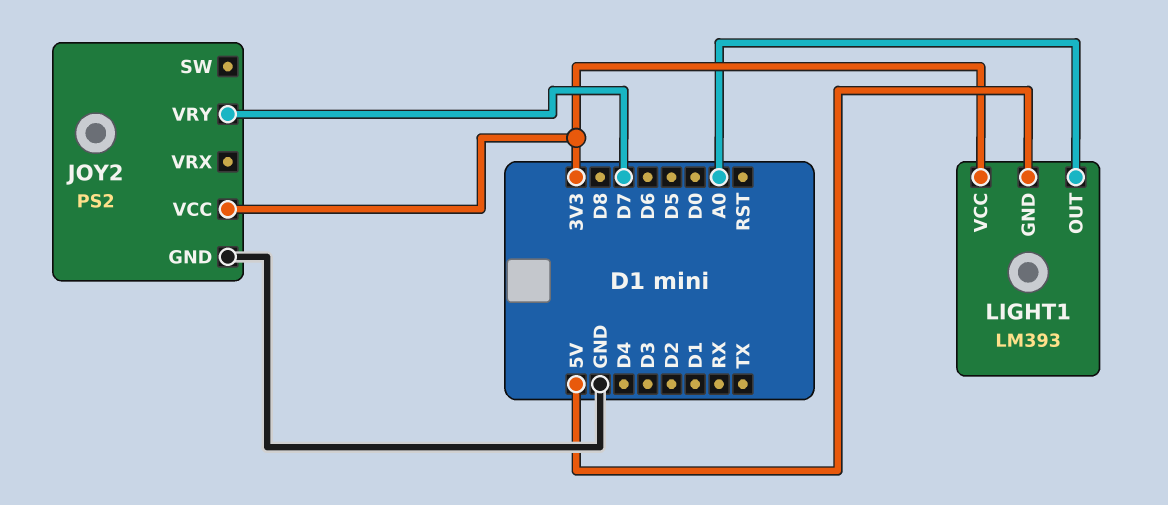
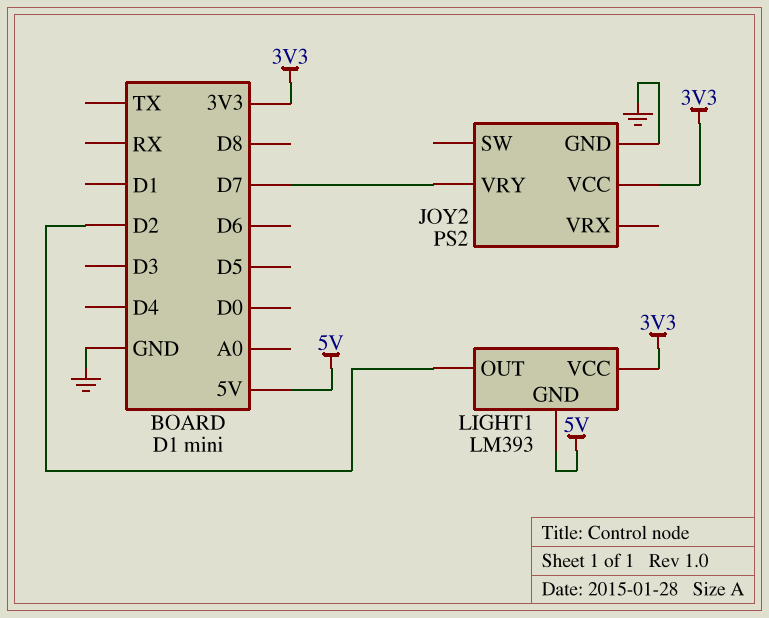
LIGHT1 pin OUT: A0 -> D2

